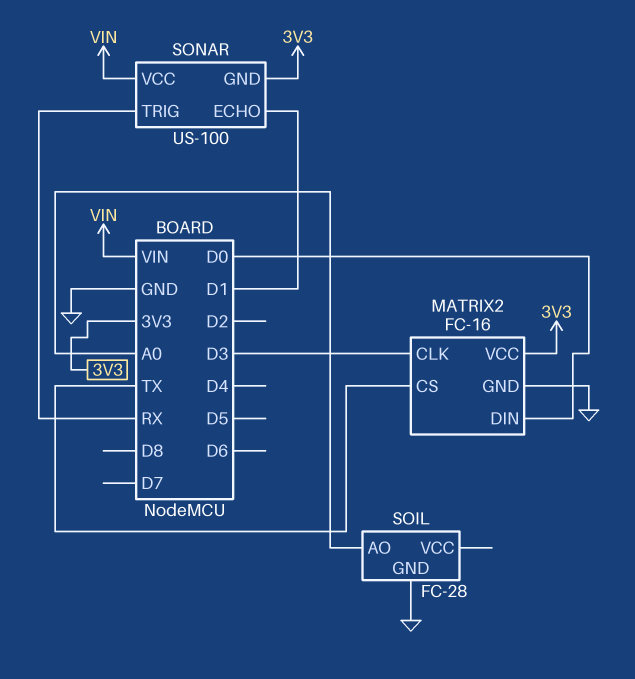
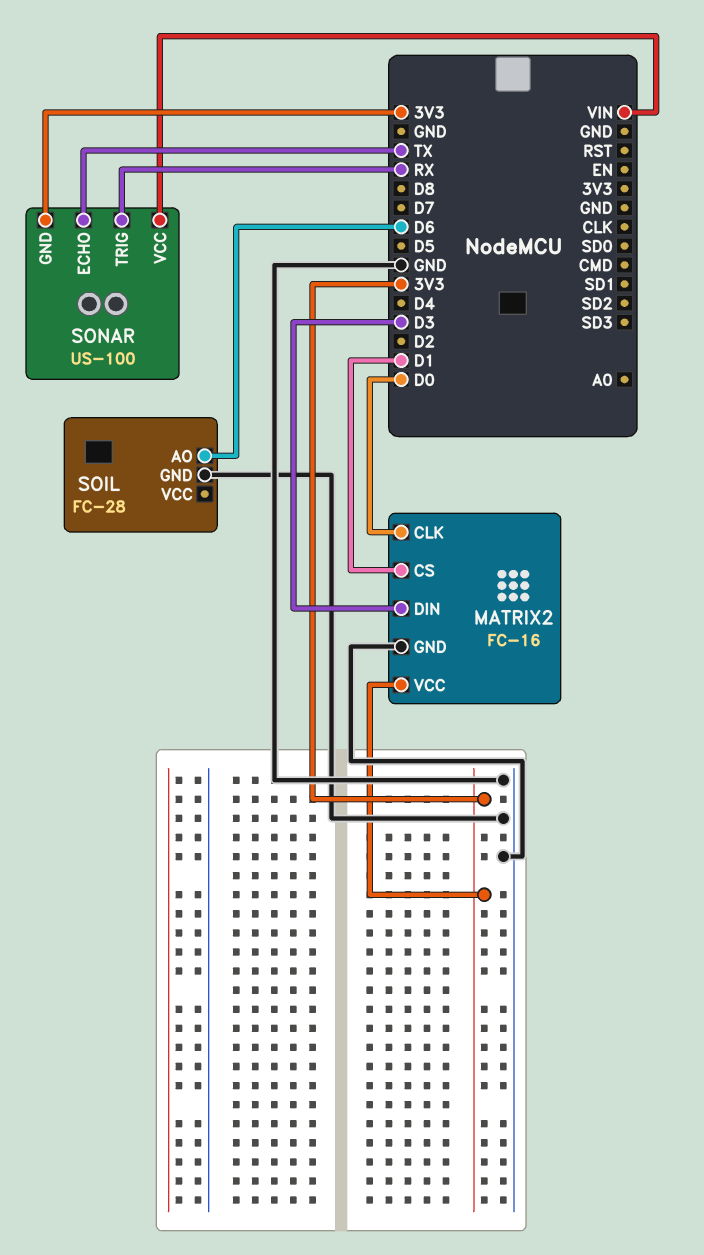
MATRIX2 pin CLK: D3 -> D0
MATRIX2 pin CS: TX -> D1
MATRIX2 pin DIN: D0 -> D3
SOIL pin AO: A0 -> D6
SONAR pin ECHO: D1 -> TX

